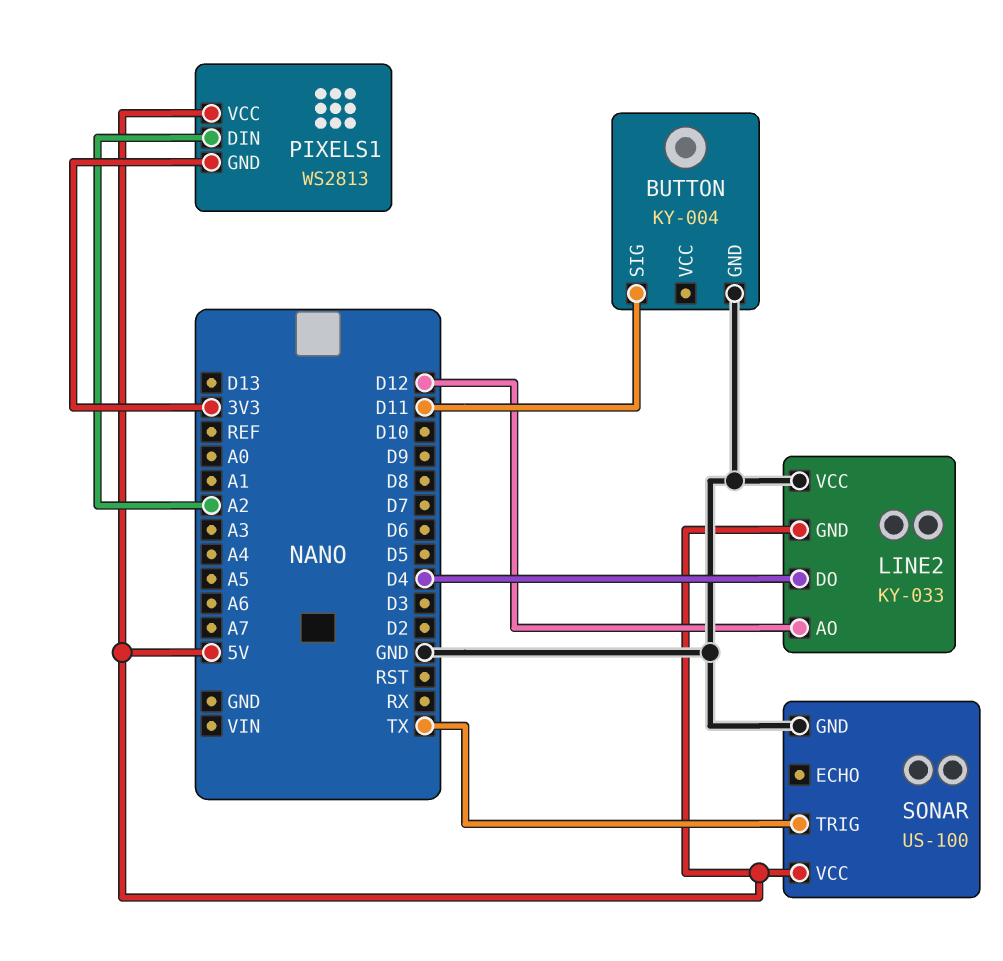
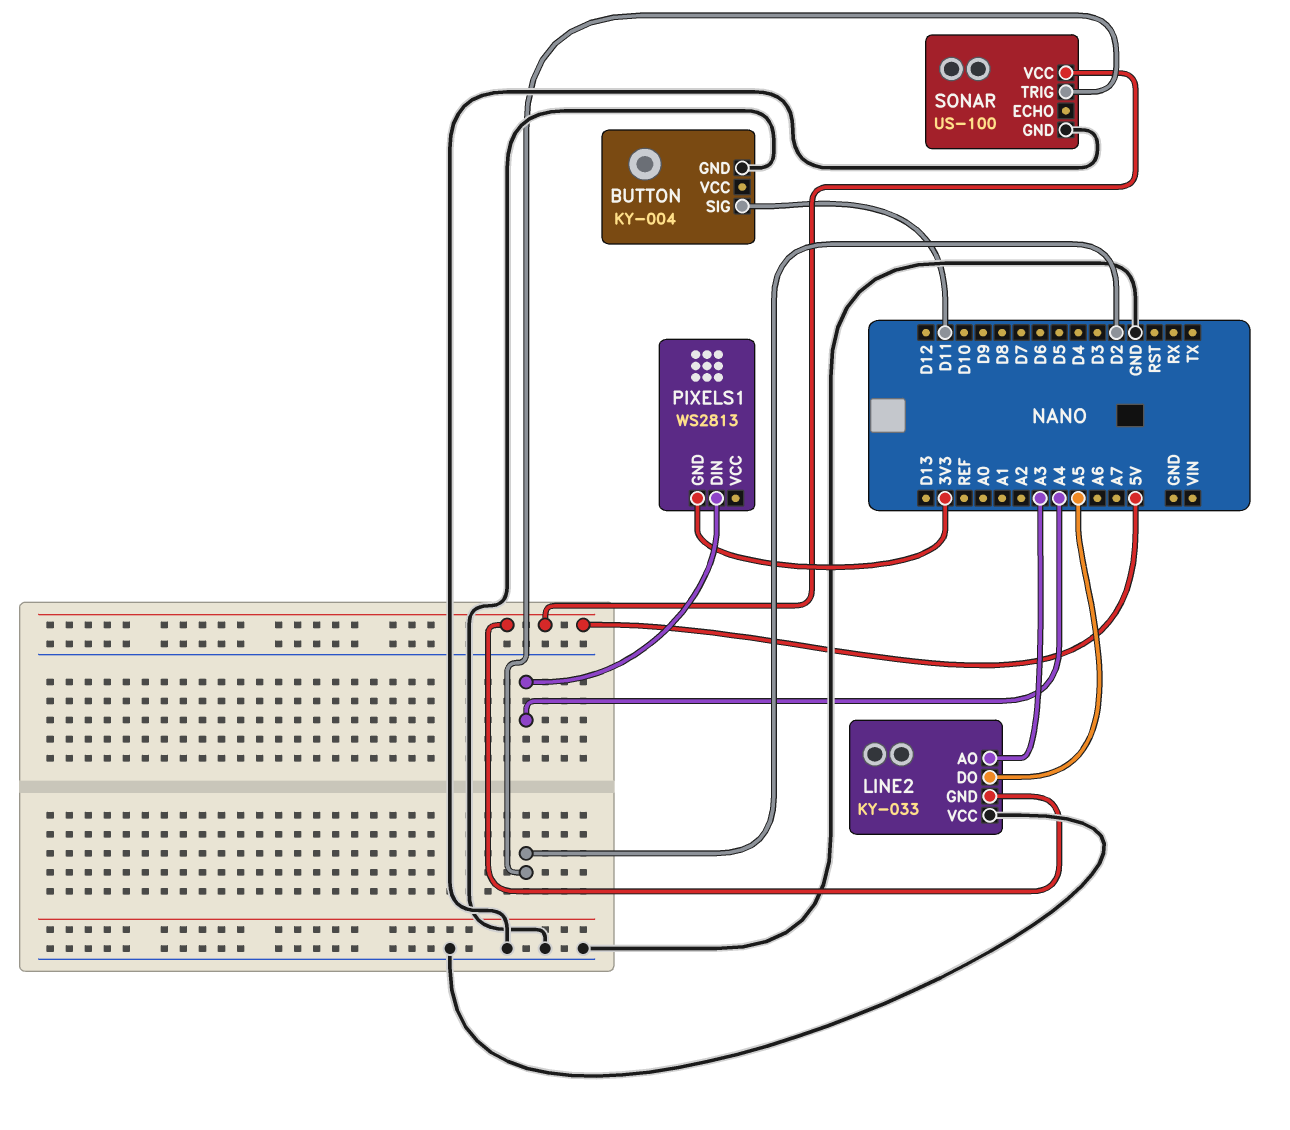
LINE2 pin AO: D12 -> A3
LINE2 pin DO: D4 -> A5
PIXELS1 pin DIN: A2 -> A4
PIXELS1 pin VCC: 5V -> none
SONAR pin TRIG: TX -> D2

